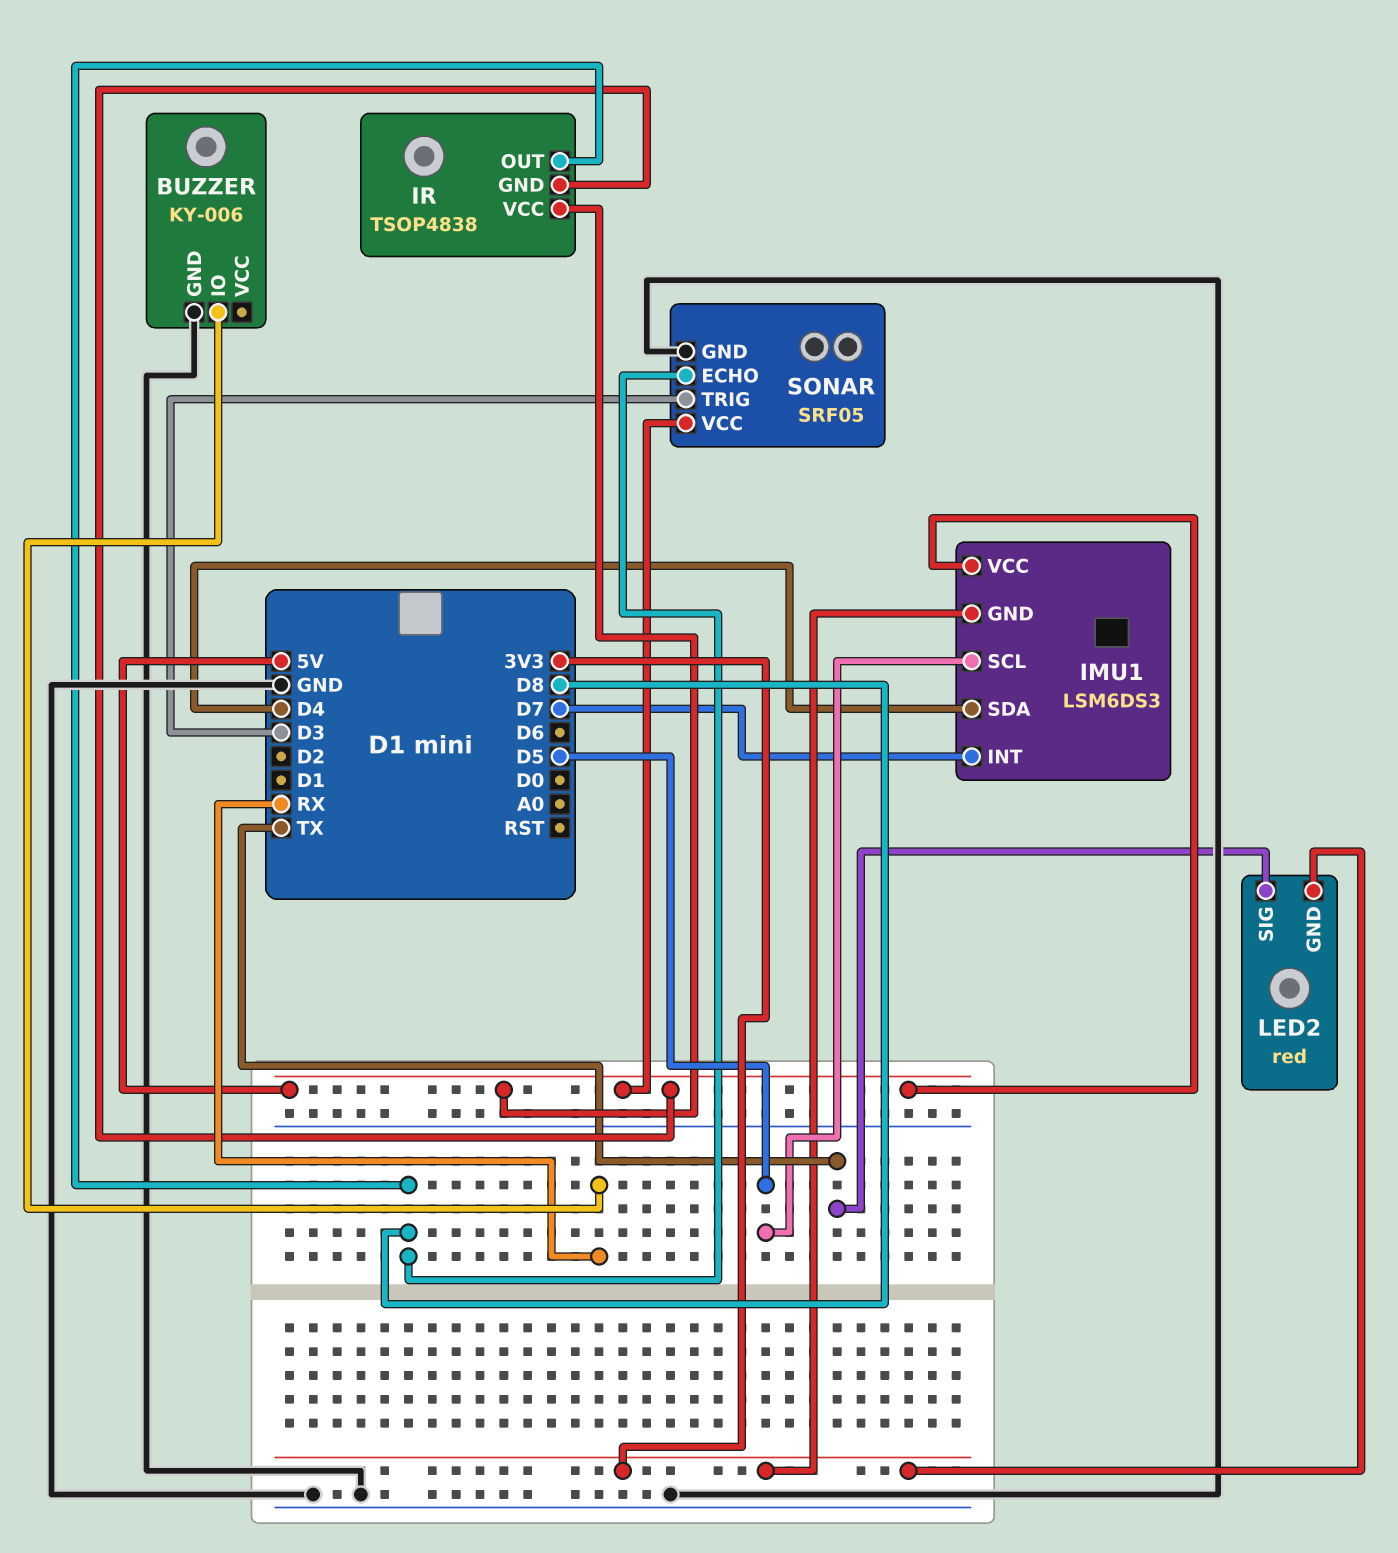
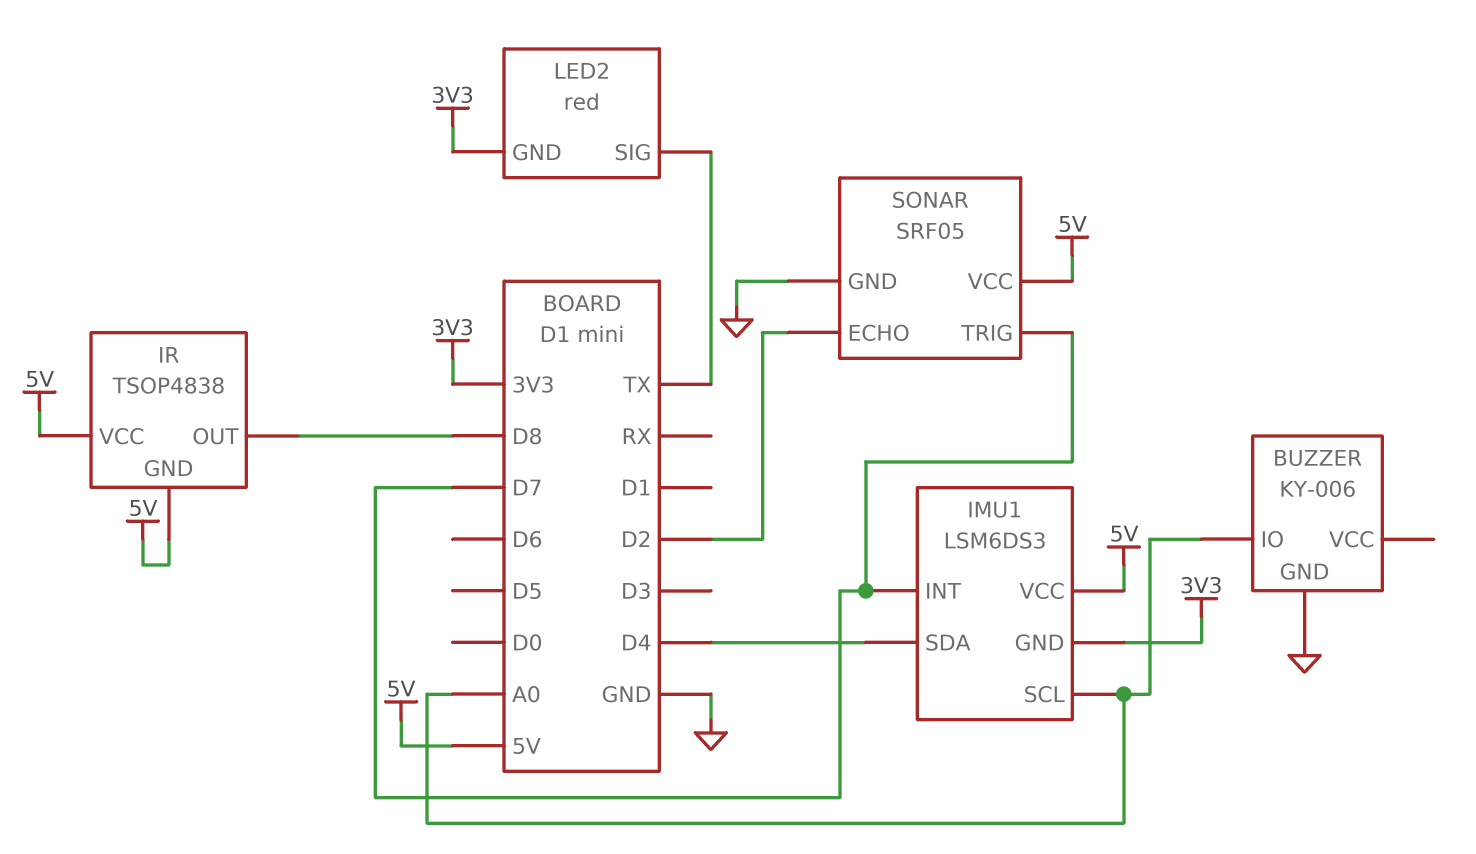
BUZZER pin IO: RX -> A0
IMU1 pin SCL: D5 -> A0
SONAR pin ECHO: D8 -> D2
SONAR pin TRIG: D3 -> D7

